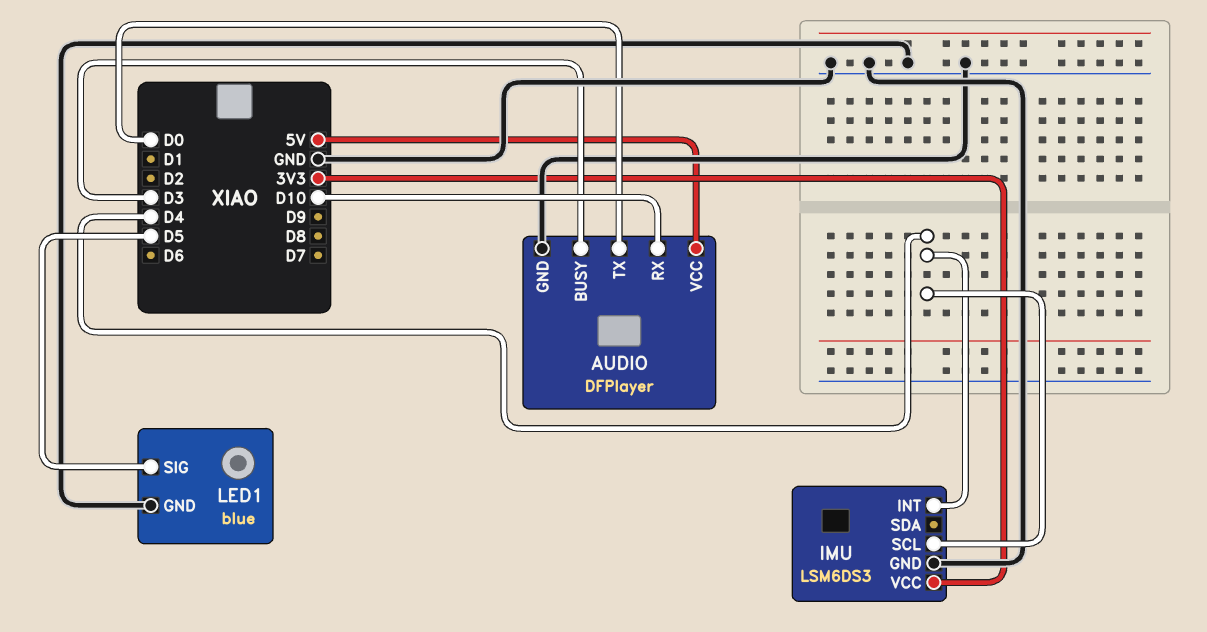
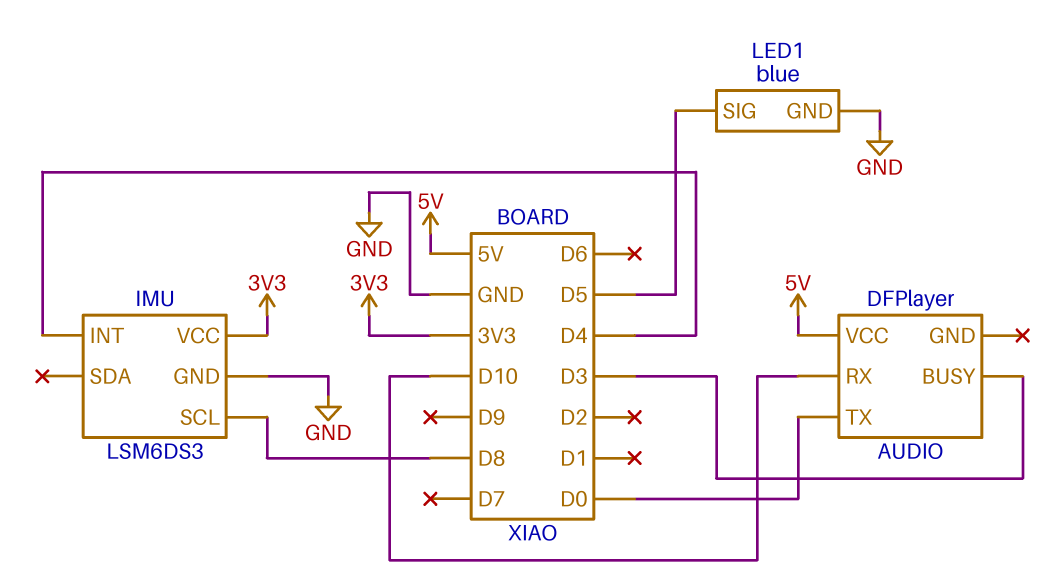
AUDIO pin GND: GND -> none
IMU pin SCL: D4 -> D8

